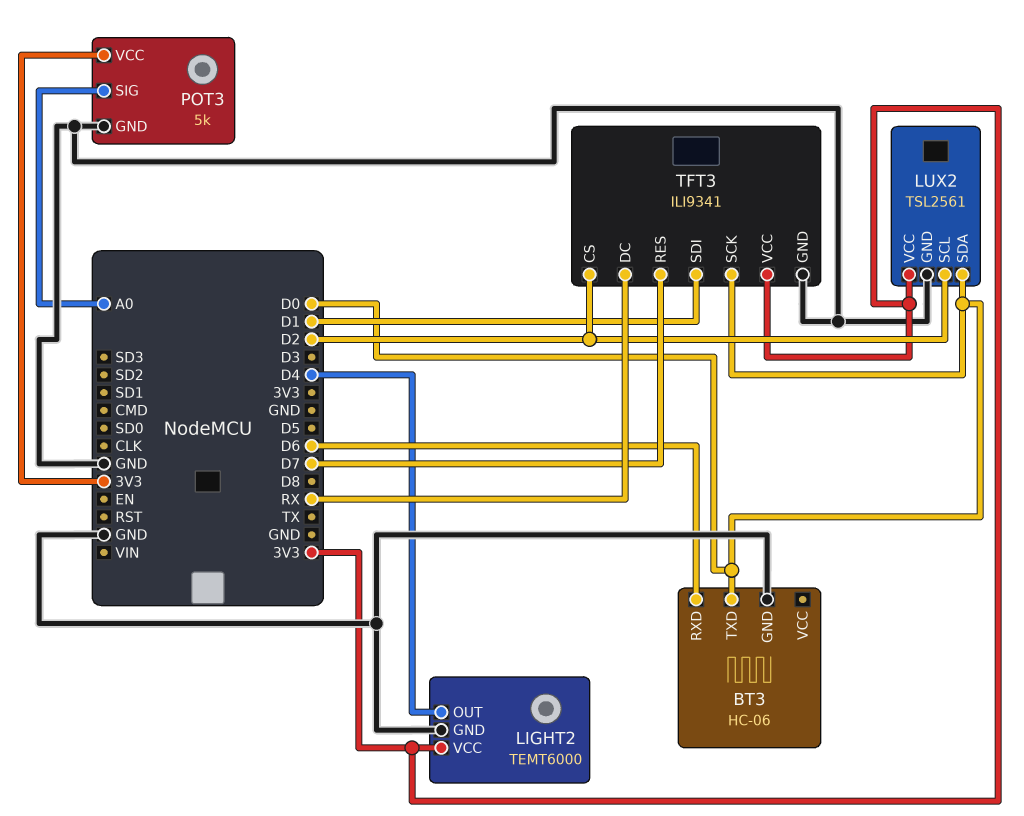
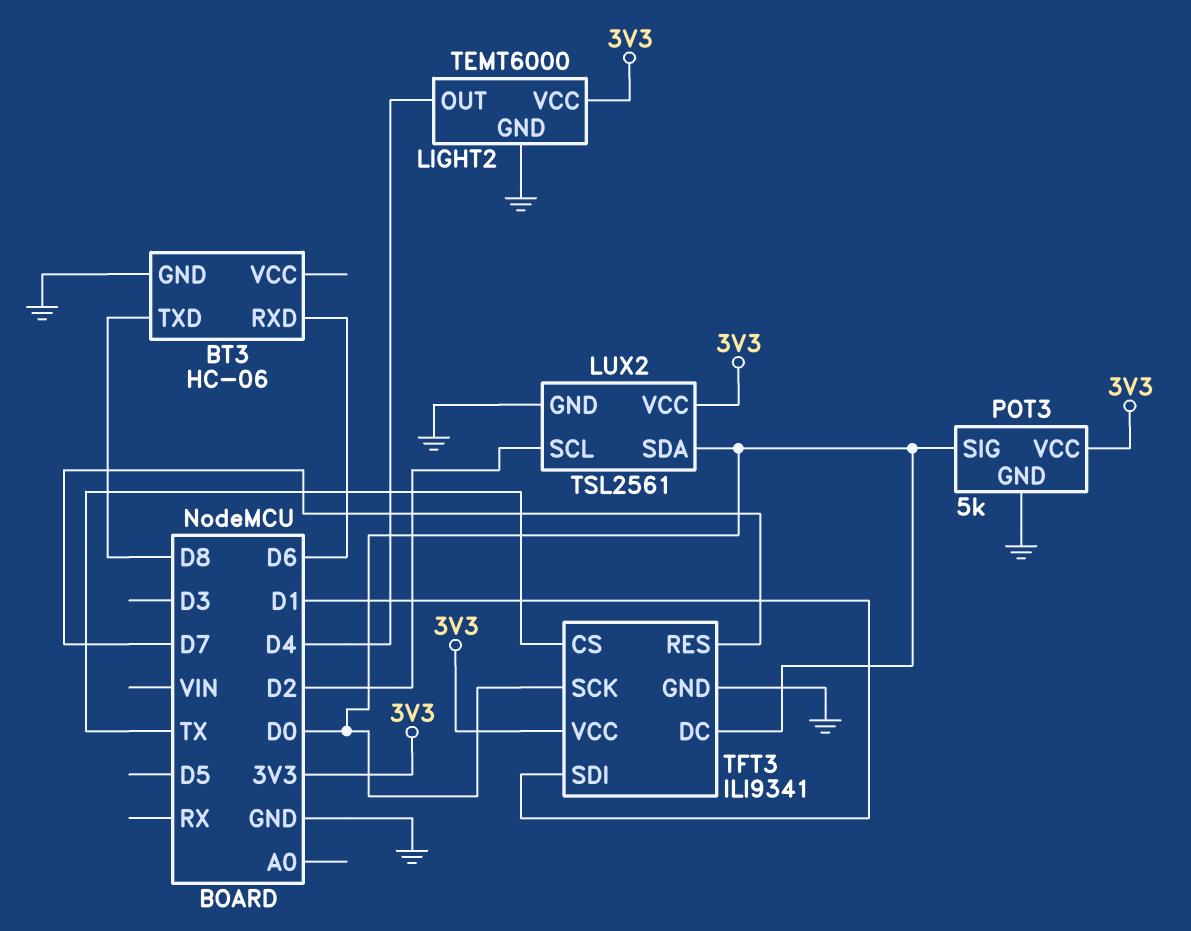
BT3 pin TXD: D0 -> D8
POT3 pin SIG: A0 -> D0
TFT3 pin CS: D2 -> TX
TFT3 pin DC: RX -> D0

